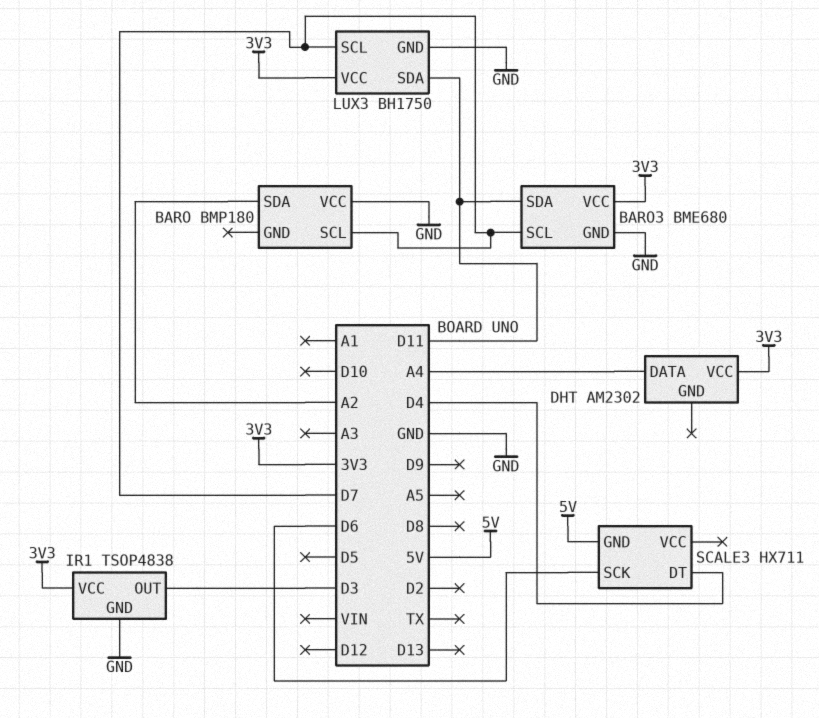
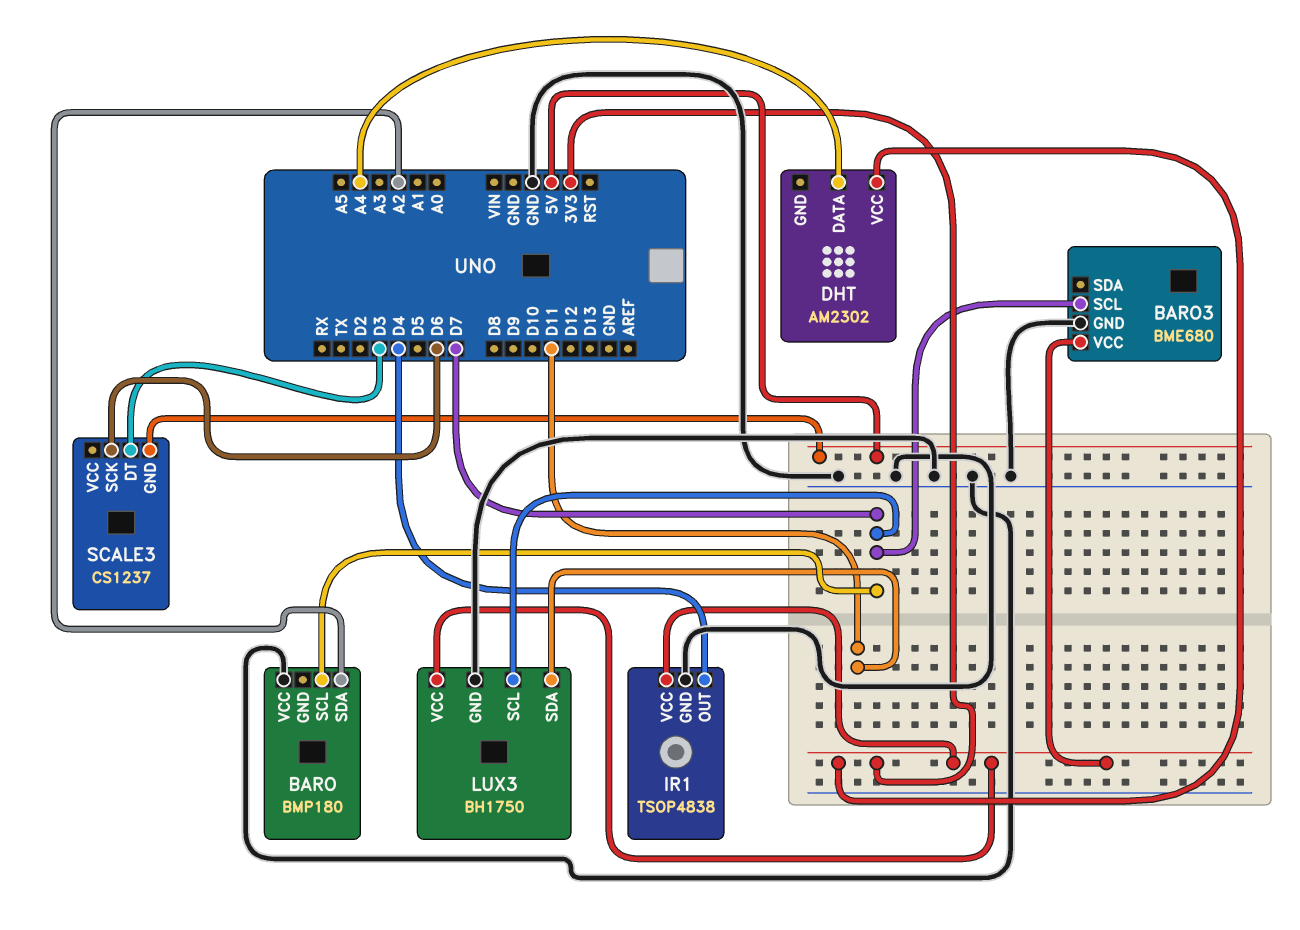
BARO3 pin SDA: D11 -> none
IR1 pin OUT: D3 -> D4
SCALE3: HX711 -> CS1237
SCALE3 pin DT: D4 -> D3

